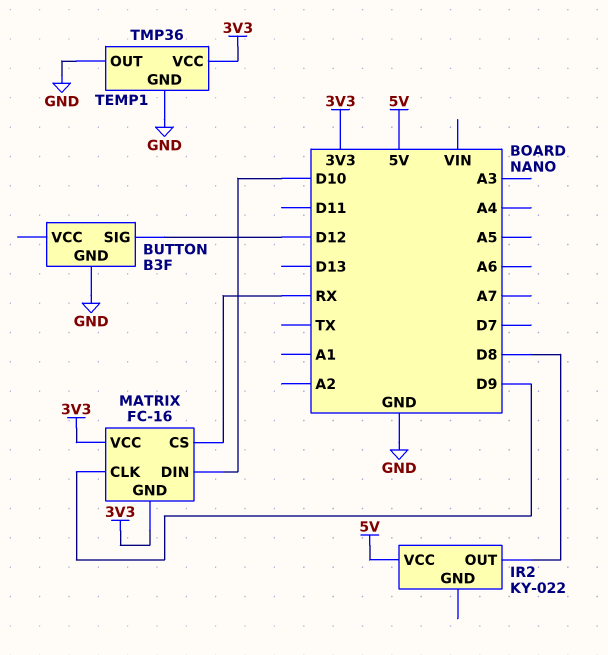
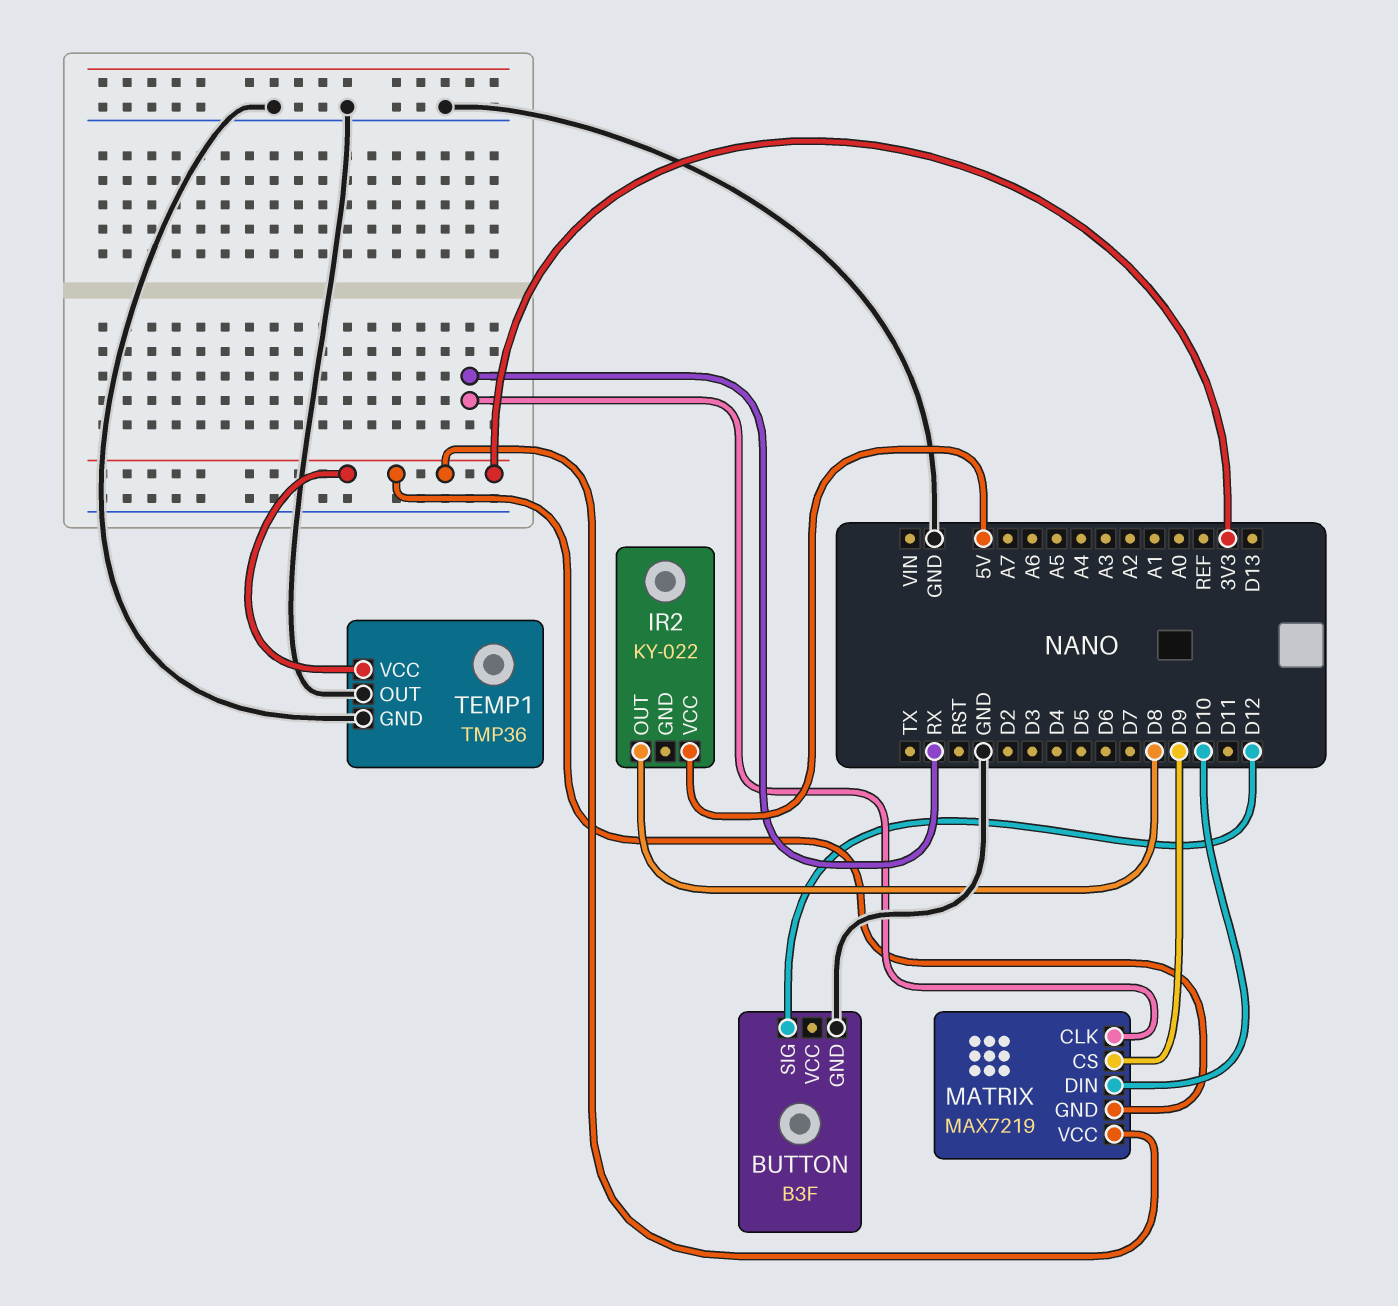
MATRIX: FC-16 -> MAX7219
MATRIX pin CLK: D9 -> RX
MATRIX pin CS: RX -> D9

